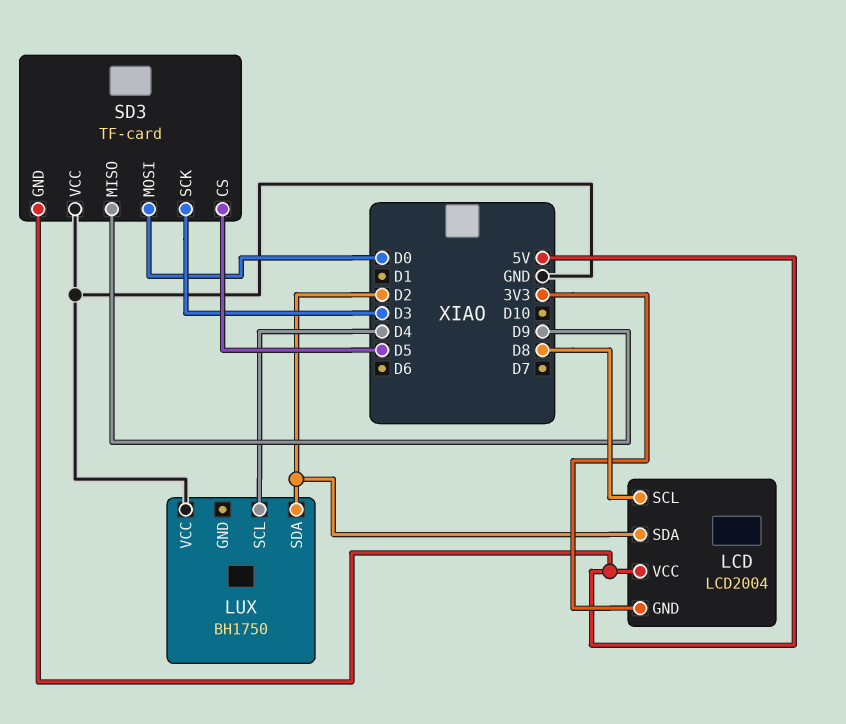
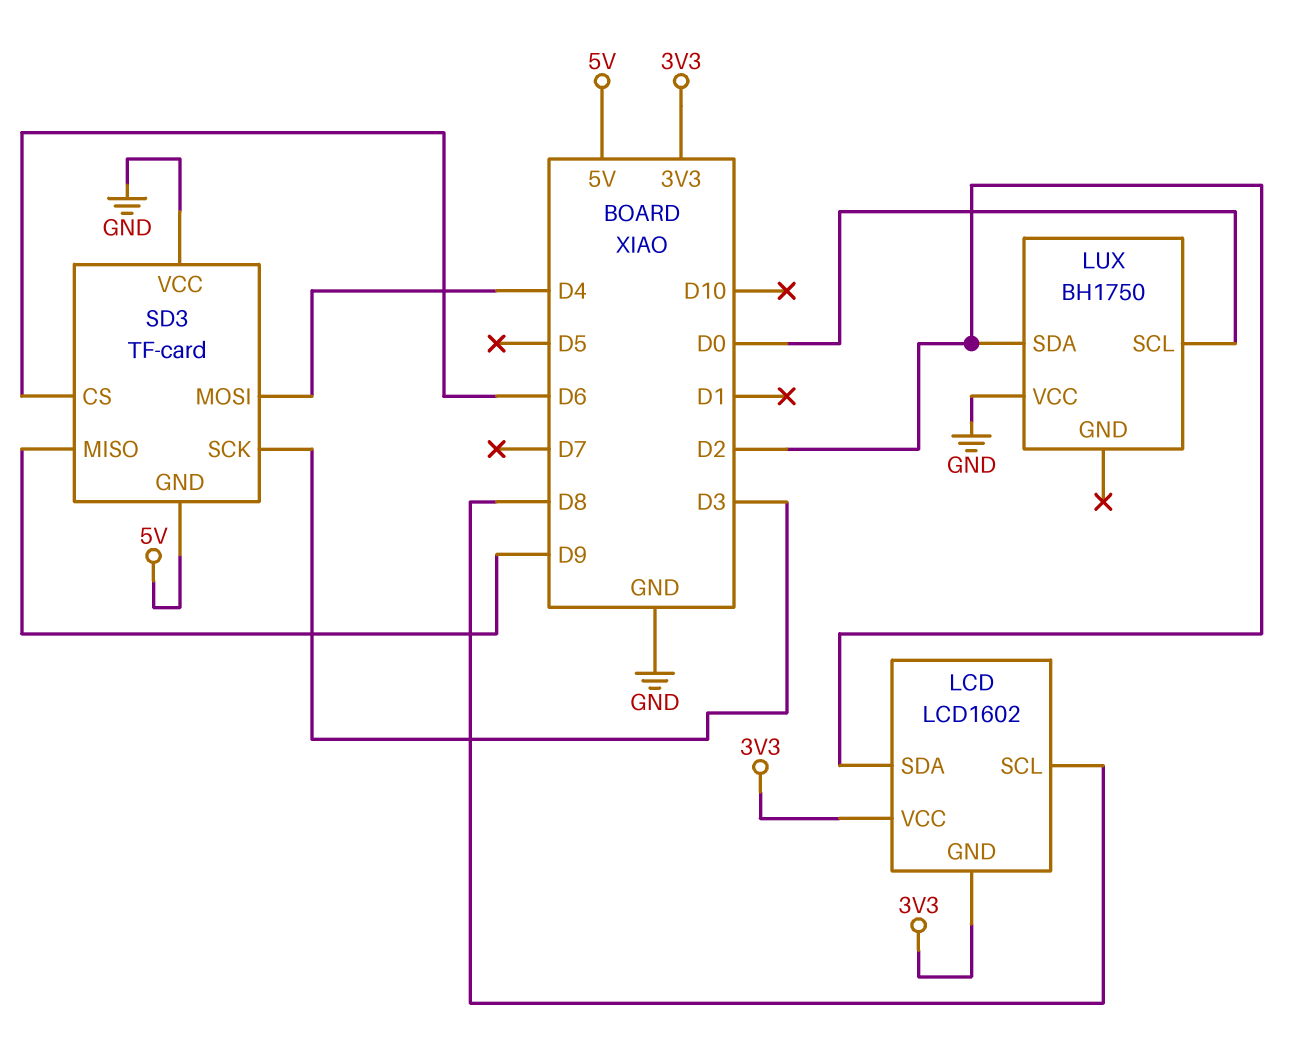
LCD: LCD2004 -> LCD1602
LCD pin VCC: 5V -> 3V3
LUX pin SCL: D4 -> D0
SD3 pin CS: D5 -> D6
SD3 pin MOSI: D0 -> D4

